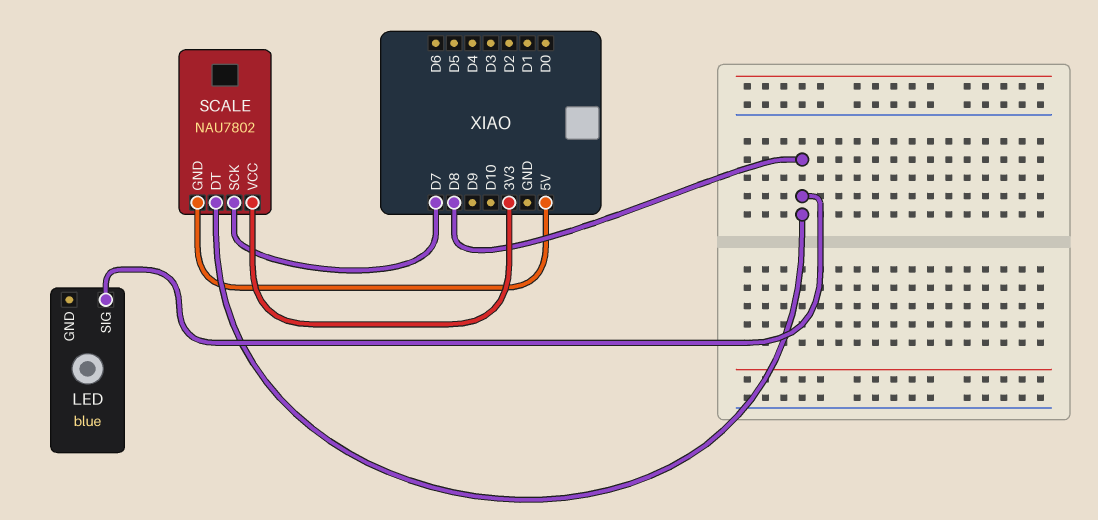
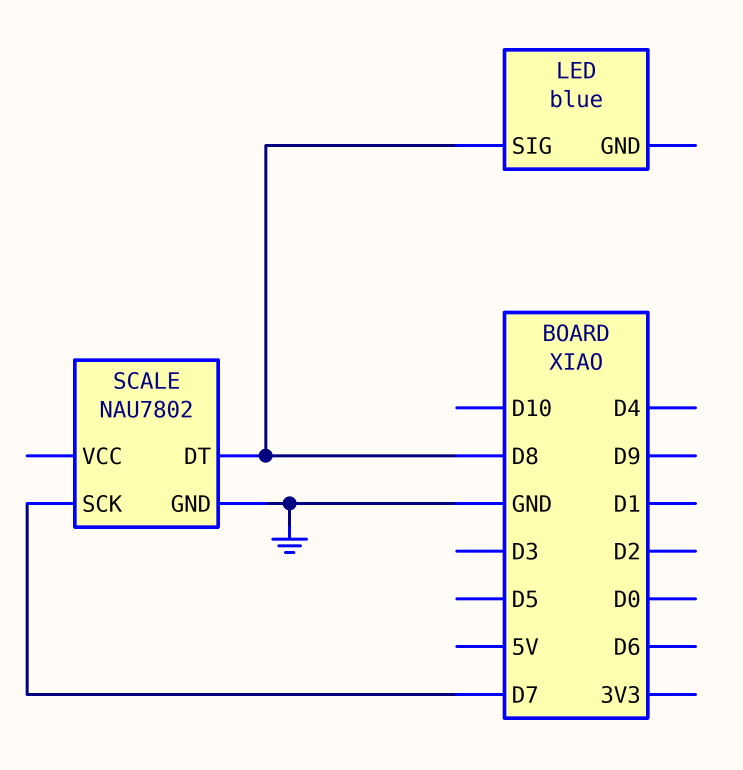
SCALE pin GND: 5V -> GND
SCALE pin VCC: 3V3 -> none

